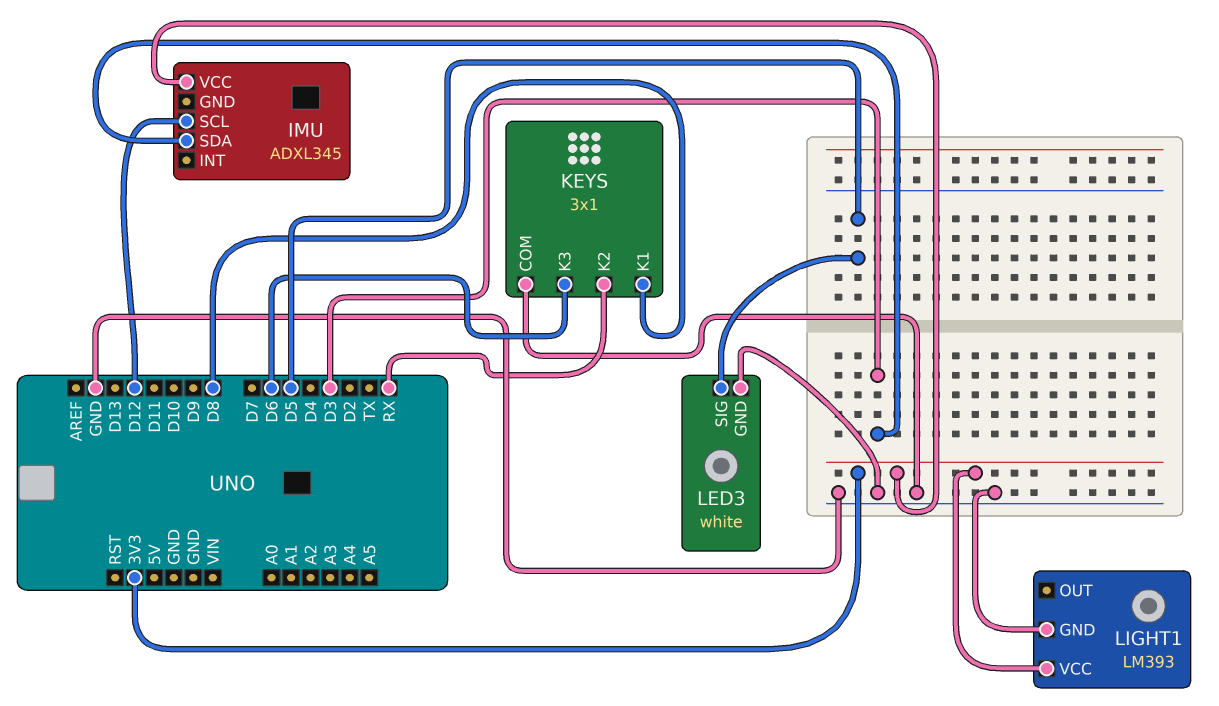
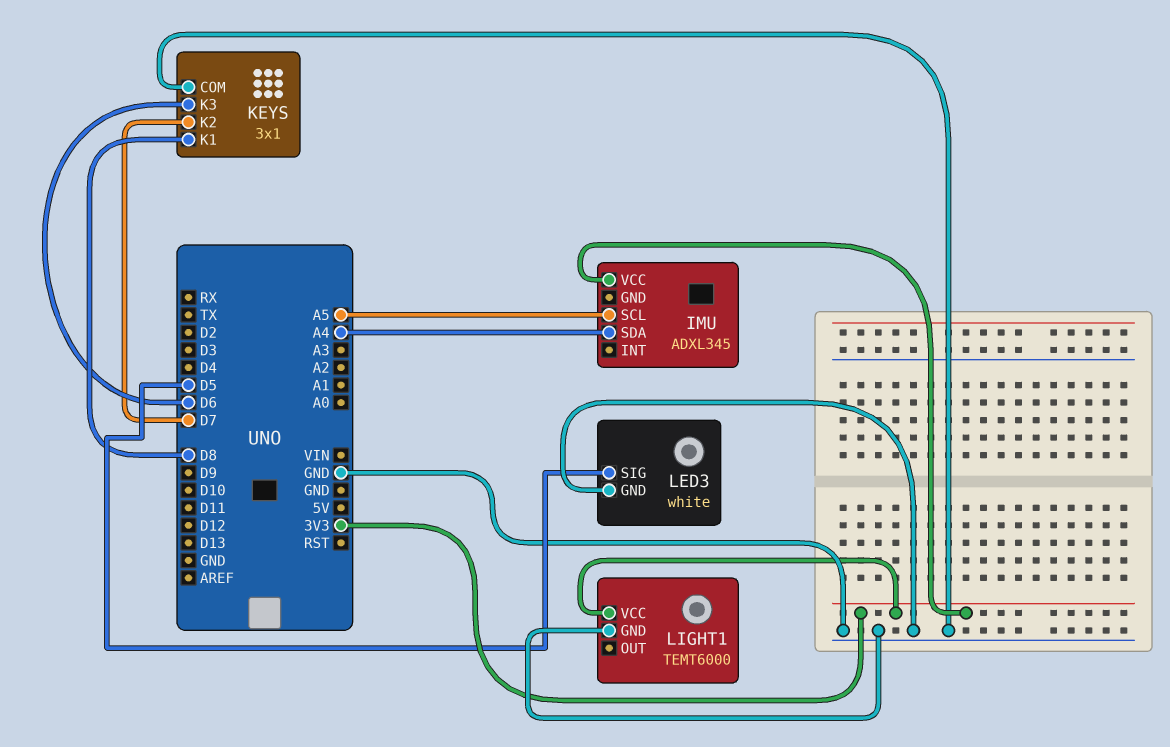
IMU pin SCL: D12 -> A5
IMU pin SDA: D3 -> A4
KEYS pin K2: RX -> D7
LIGHT1: LM393 -> TEMT6000

